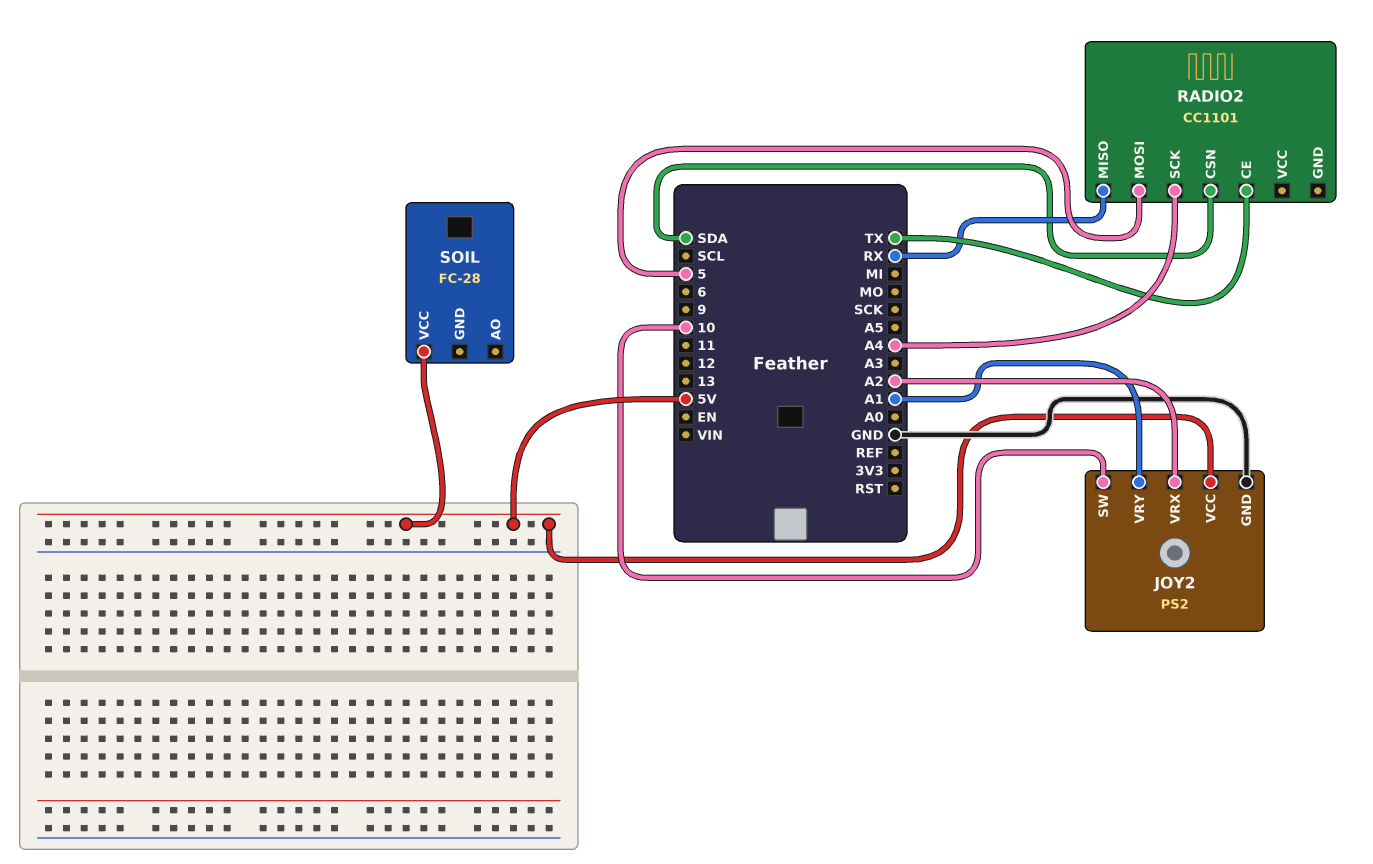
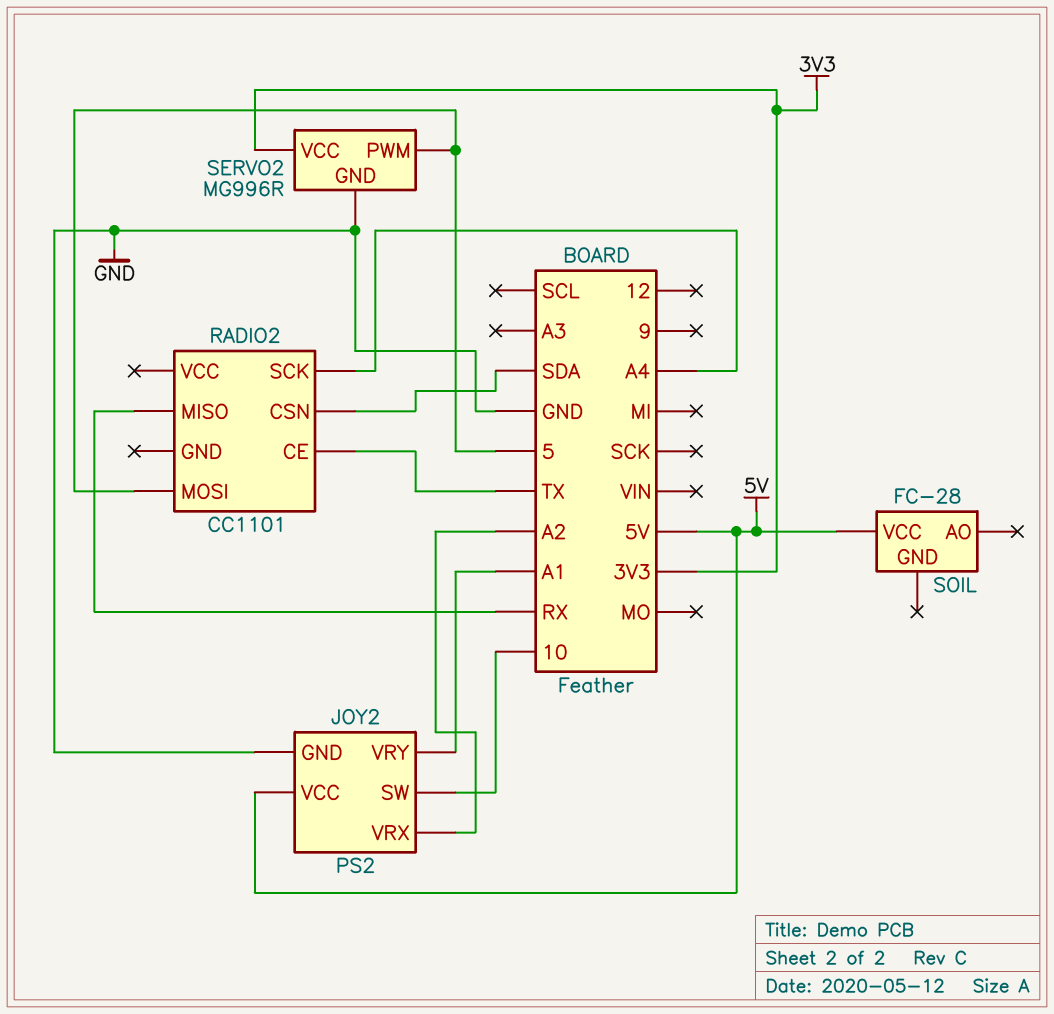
SERVO2: none -> MG996R
SERVO2 pin GND: none -> GND
SERVO2 pin PWM: none -> 5
SERVO2 pin VCC: none -> 3V3

